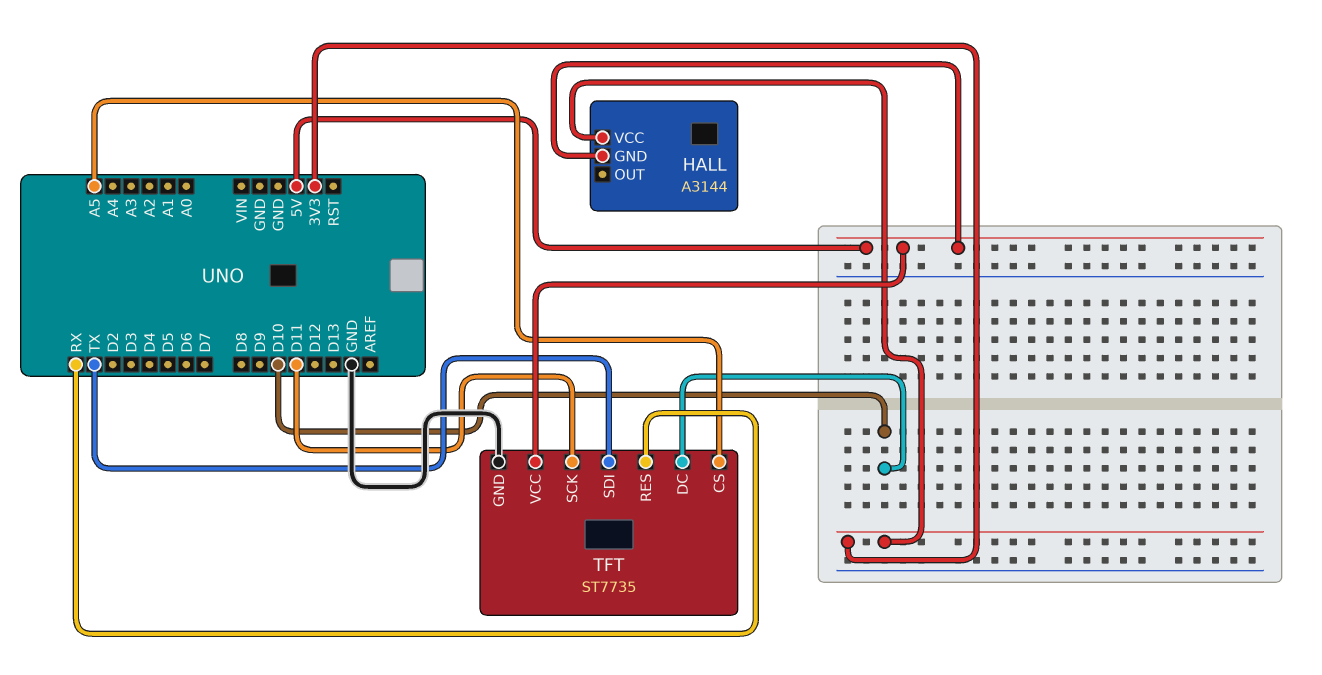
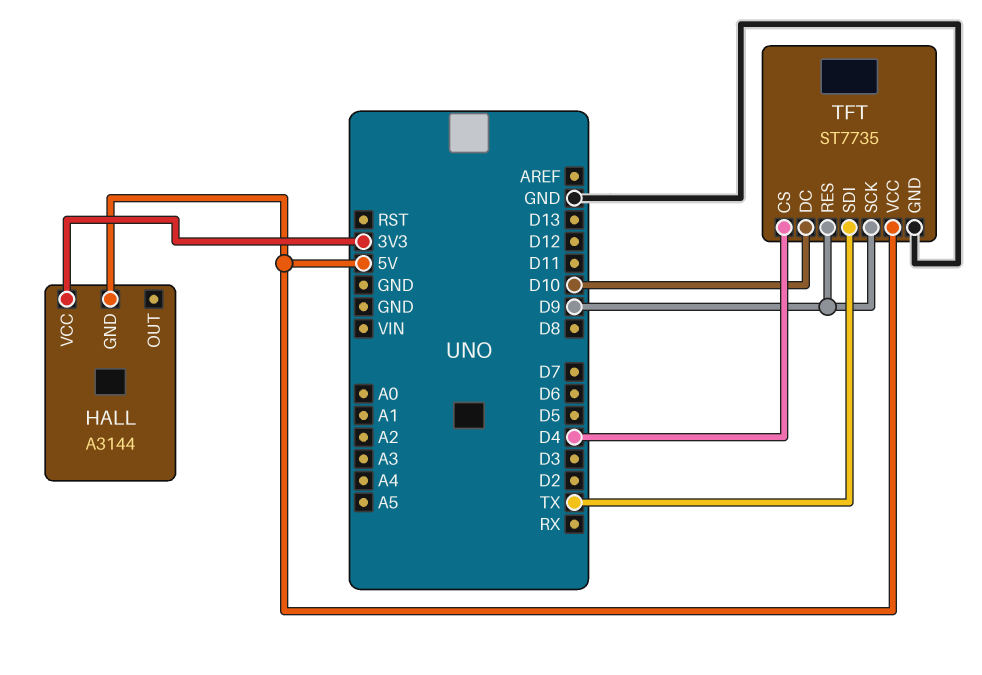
TFT pin CS: A5 -> D4
TFT pin RES: RX -> D9
TFT pin SCK: D11 -> D9

